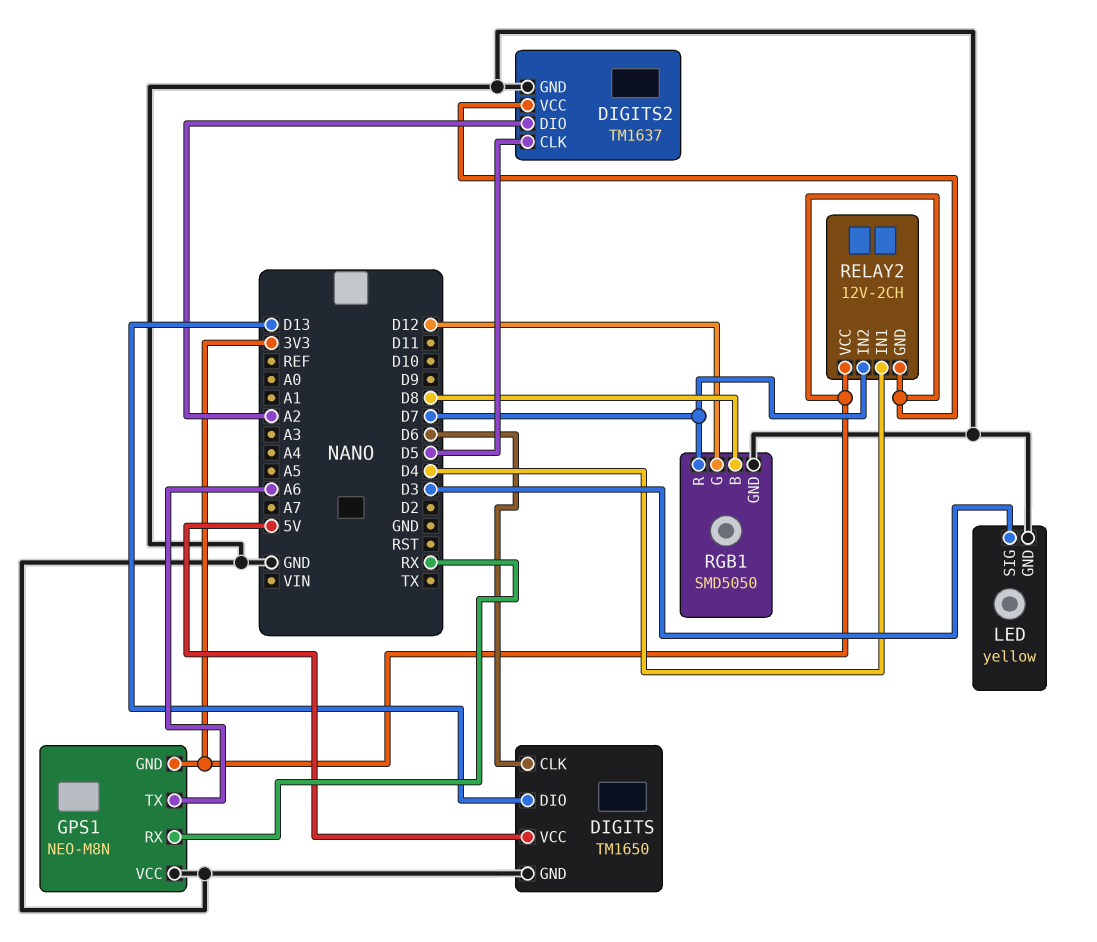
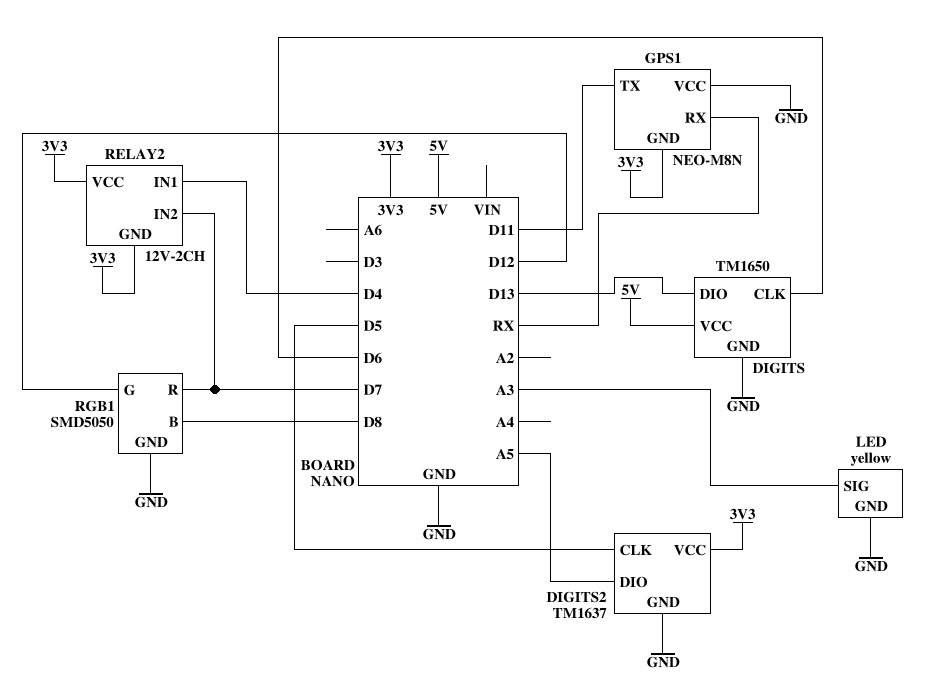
DIGITS2 pin DIO: A2 -> A5
GPS1 pin TX: A6 -> D11
LED pin SIG: D3 -> A3

